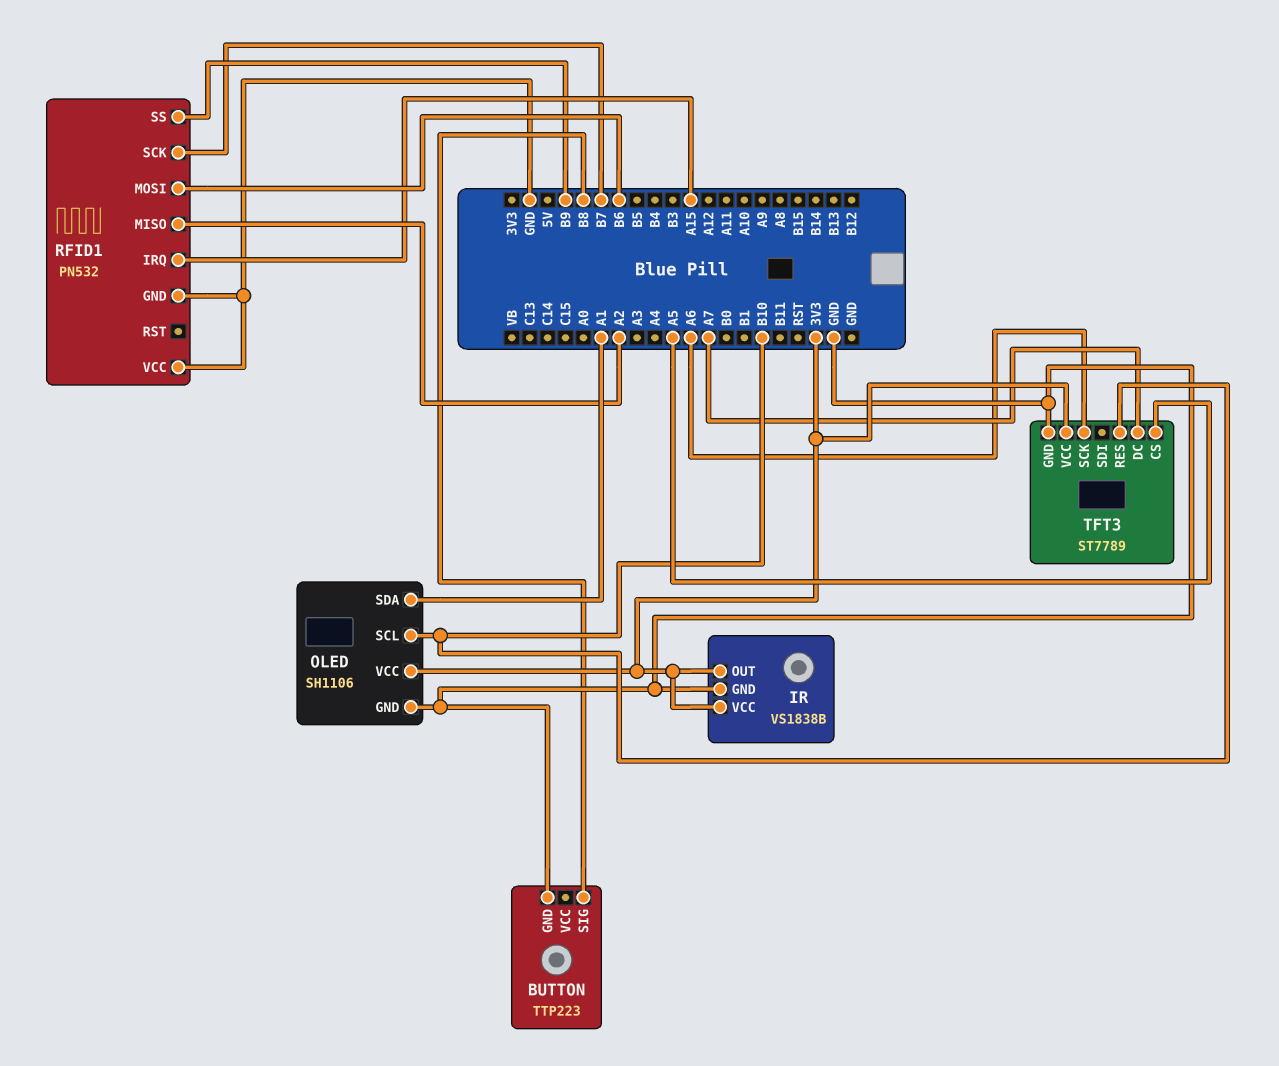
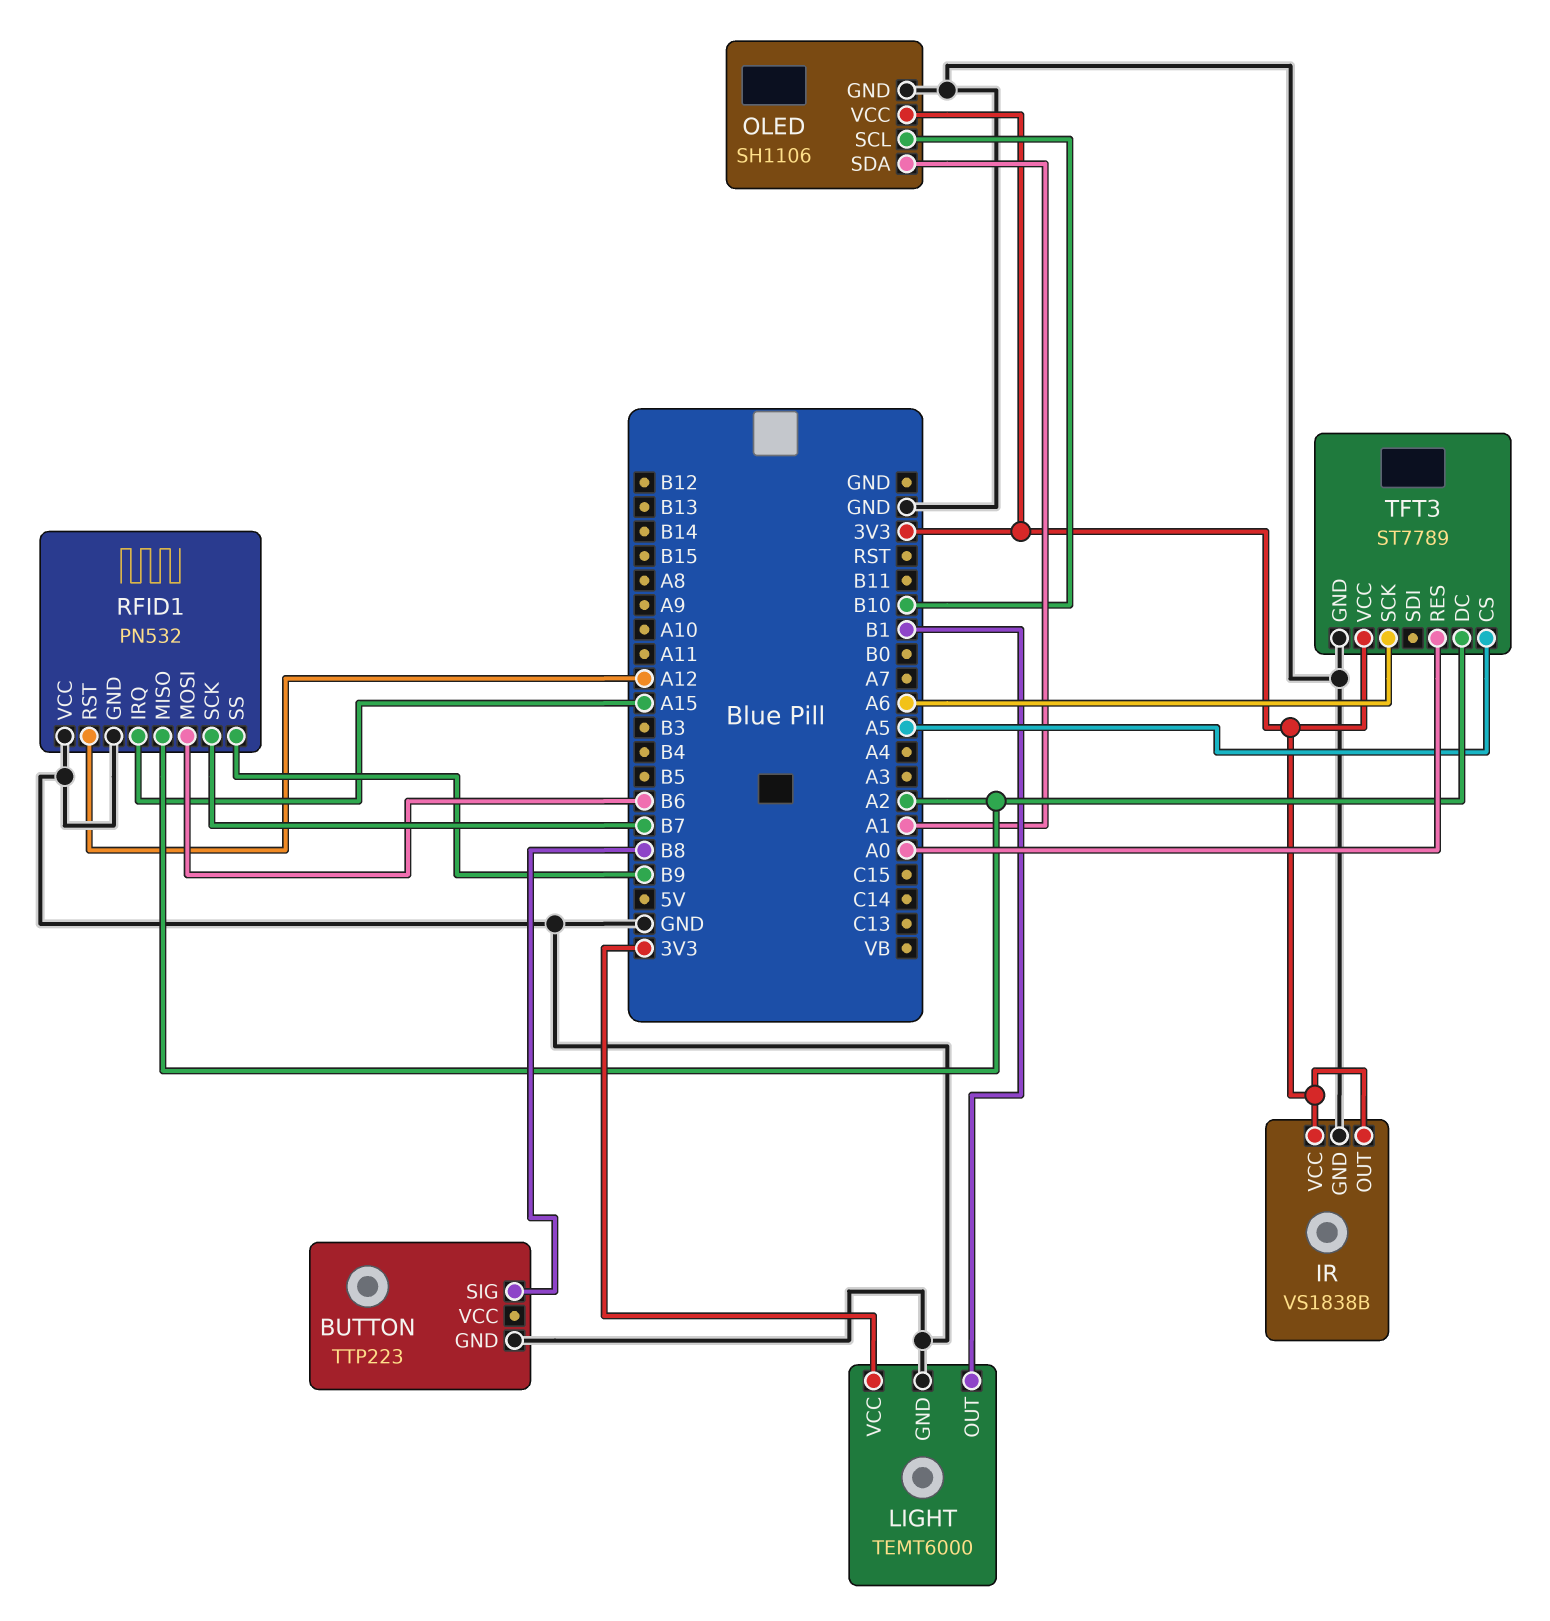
LIGHT: none -> TEMT6000
LIGHT pin GND: none -> GND
LIGHT pin OUT: none -> B1
LIGHT pin VCC: none -> 3V3
RFID1 pin RST: none -> A12
TFT3 pin DC: A7 -> A2
TFT3 pin RES: B10 -> A0

